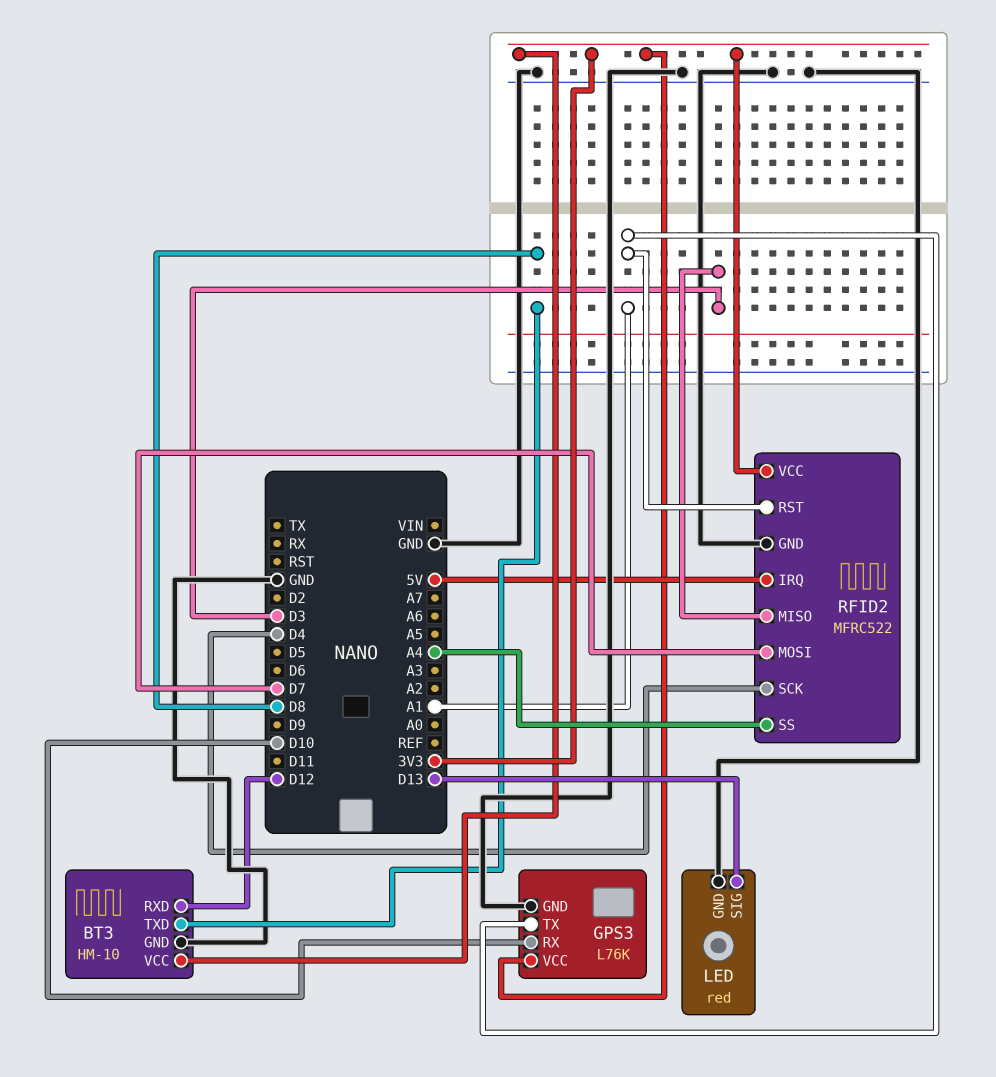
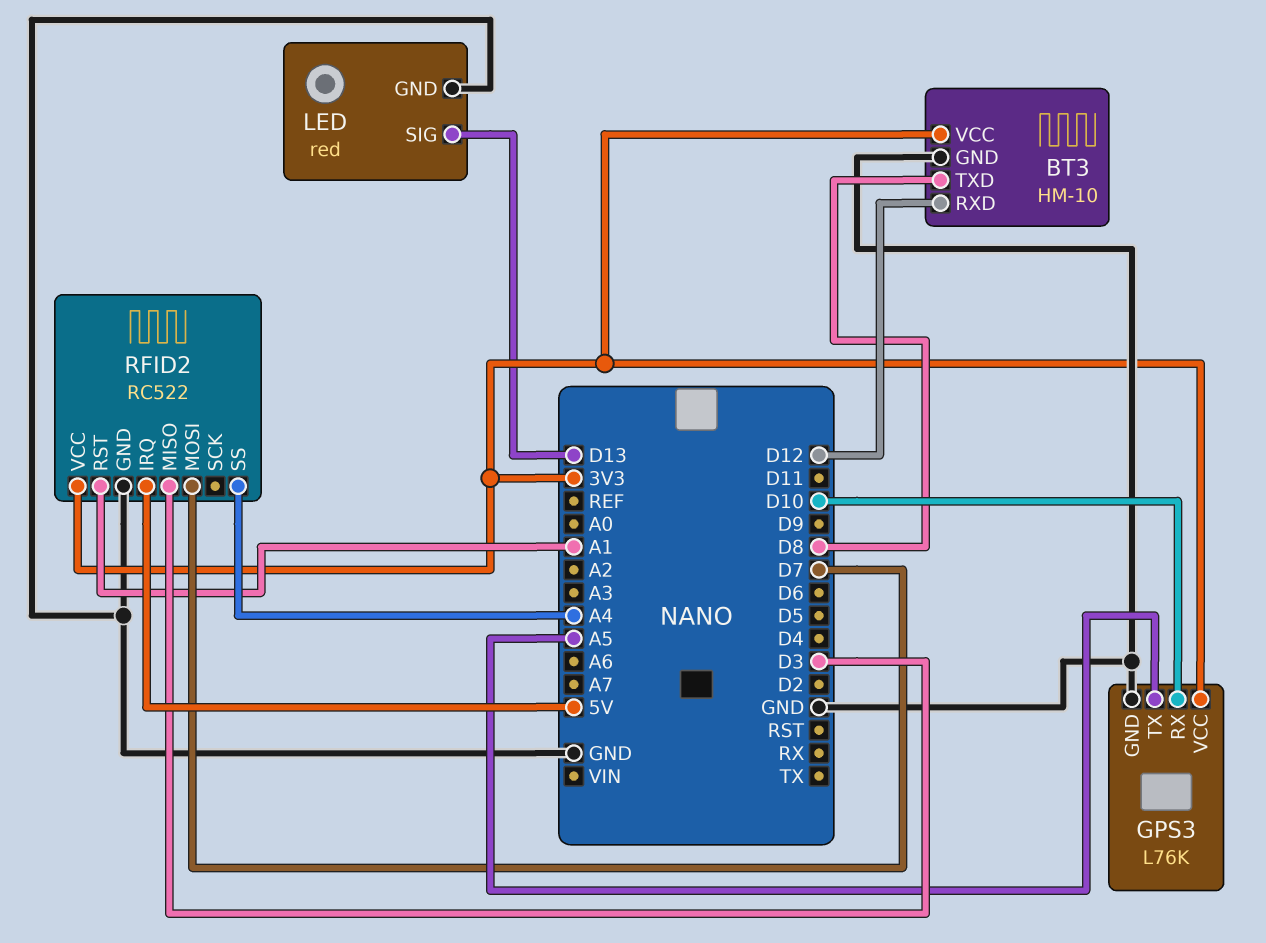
GPS3 pin TX: A1 -> A5
RFID2: MFRC522 -> RC522
RFID2 pin SCK: D4 -> none

